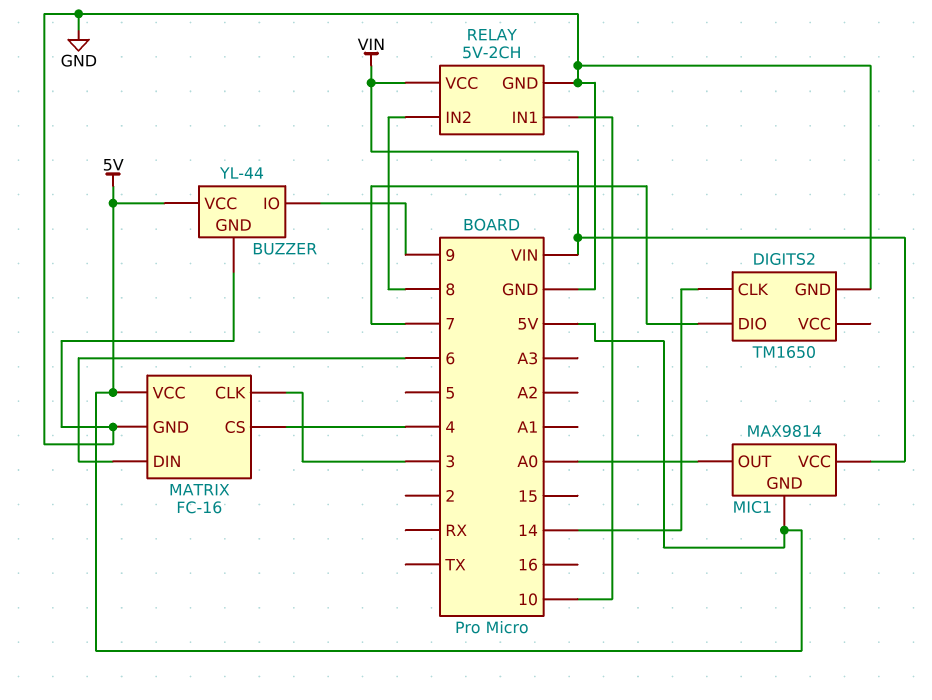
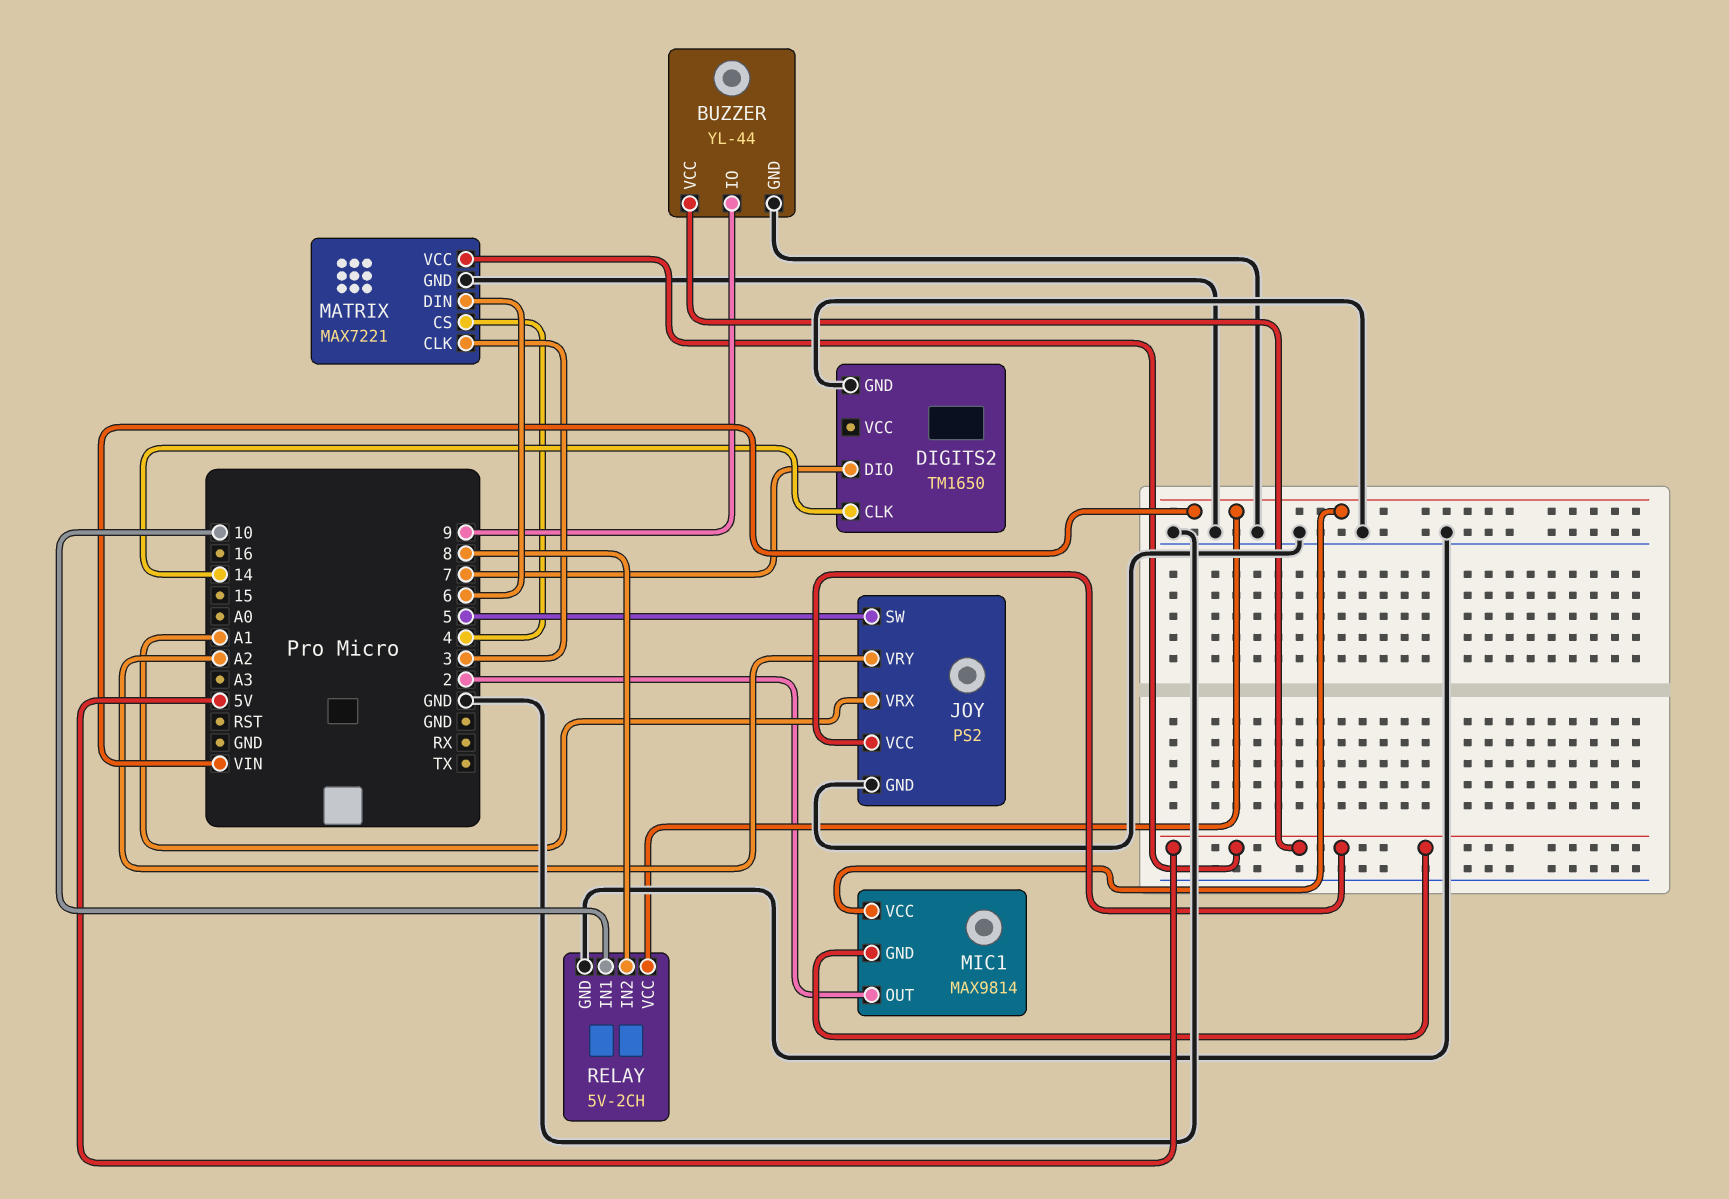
JOY: none -> PS2
JOY pin GND: none -> GND
JOY pin SW: none -> 5
JOY pin VCC: none -> 5V
JOY pin VRX: none -> A1
JOY pin VRY: none -> A2
MATRIX: FC-16 -> MAX7221
MIC1 pin OUT: A0 -> 2

